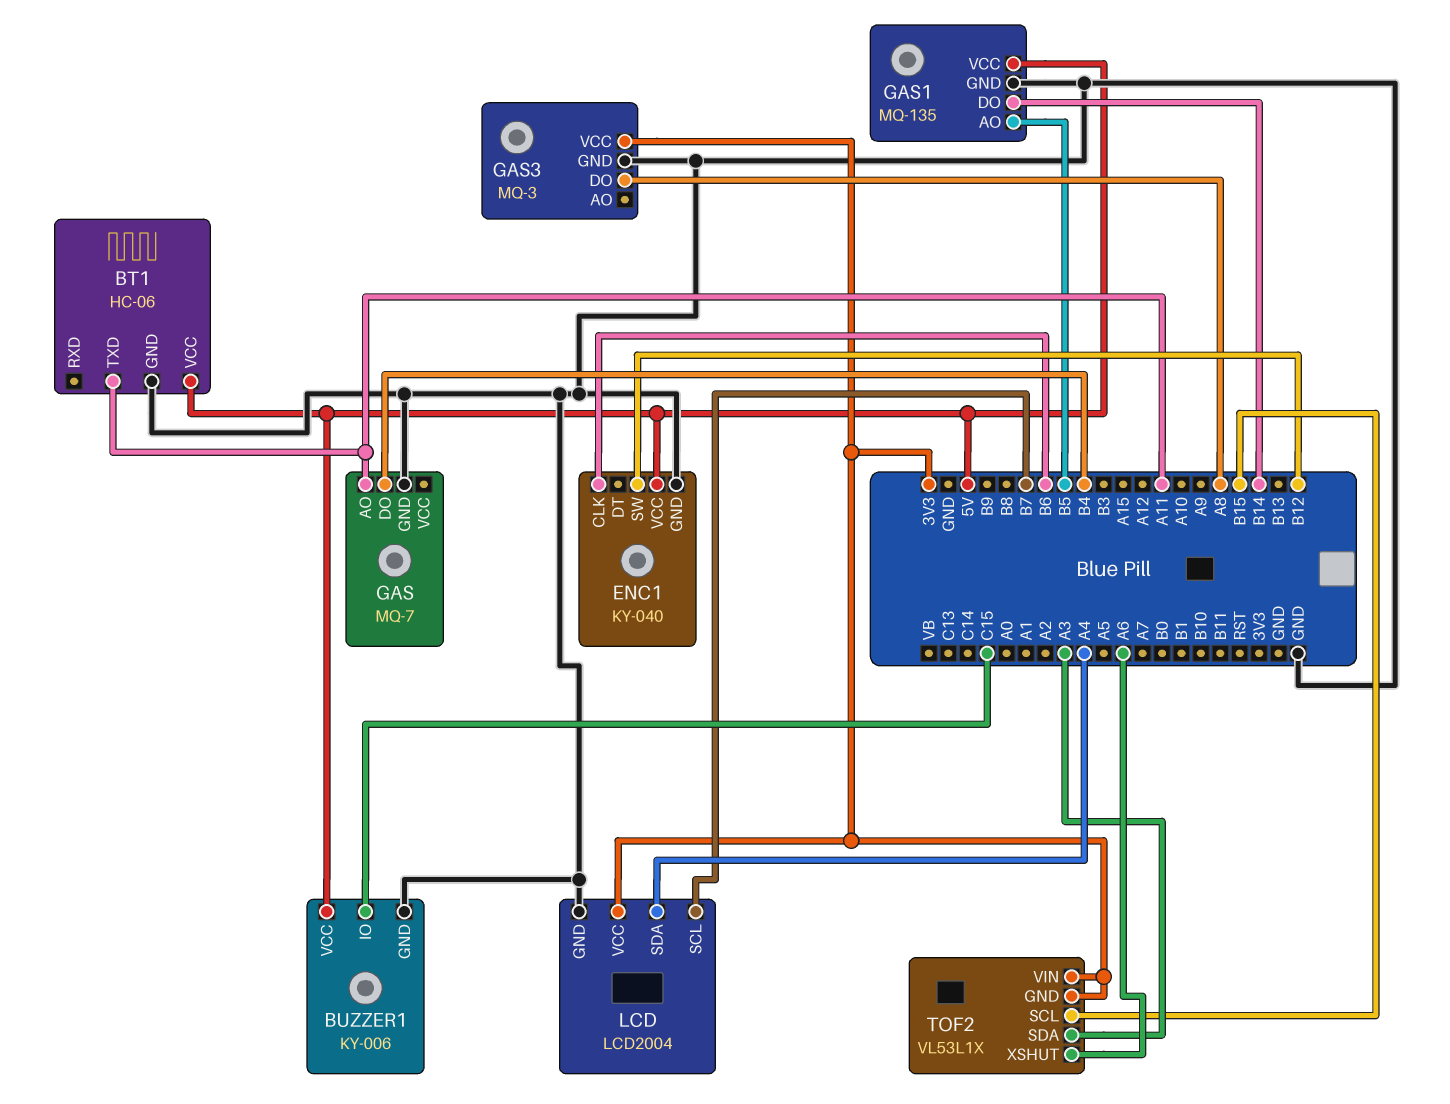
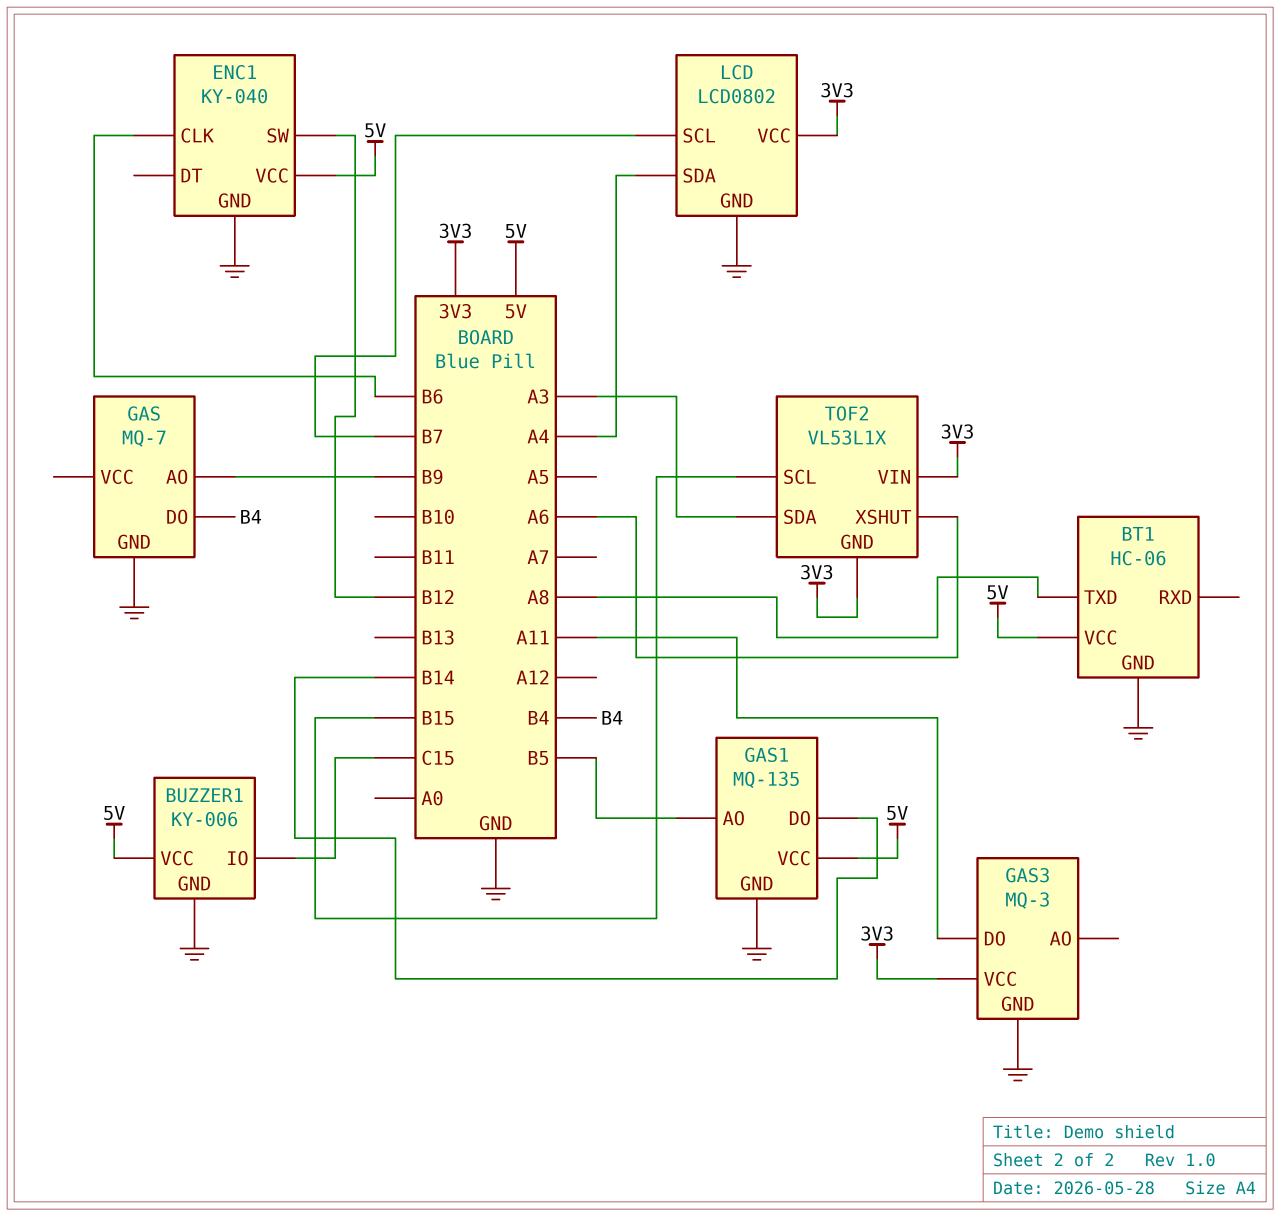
BT1 pin TXD: A11 -> A8
GAS pin AO: A11 -> B9
GAS3 pin DO: A8 -> A11
LCD: LCD2004 -> LCD0802

